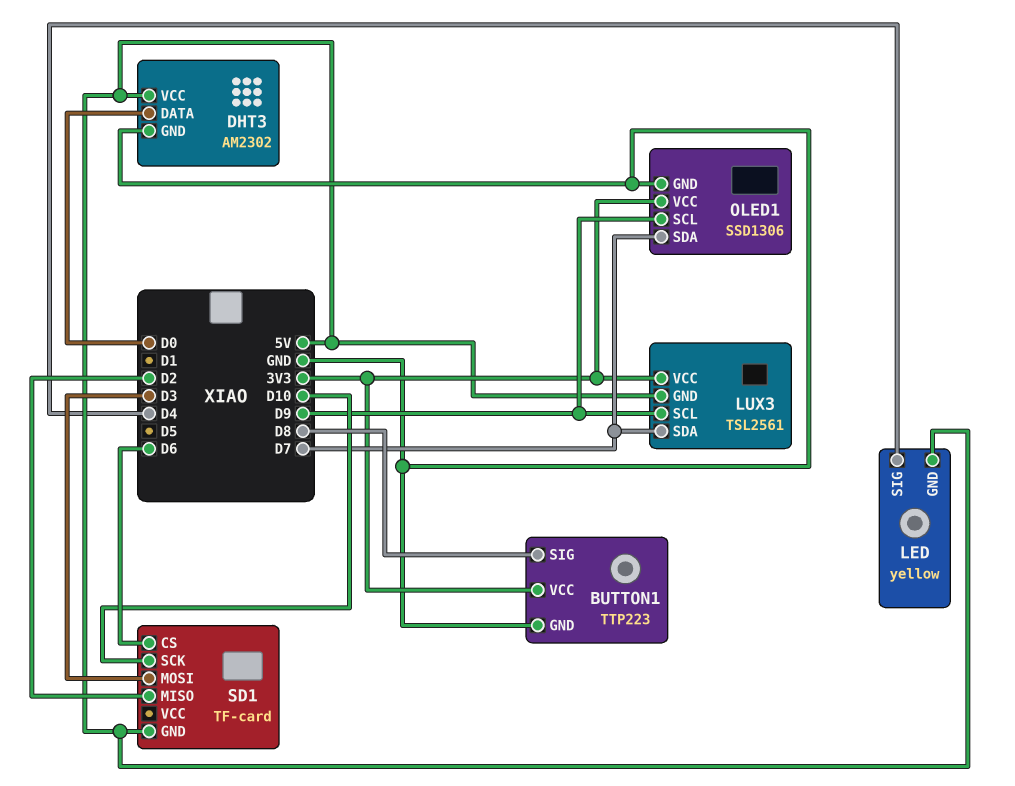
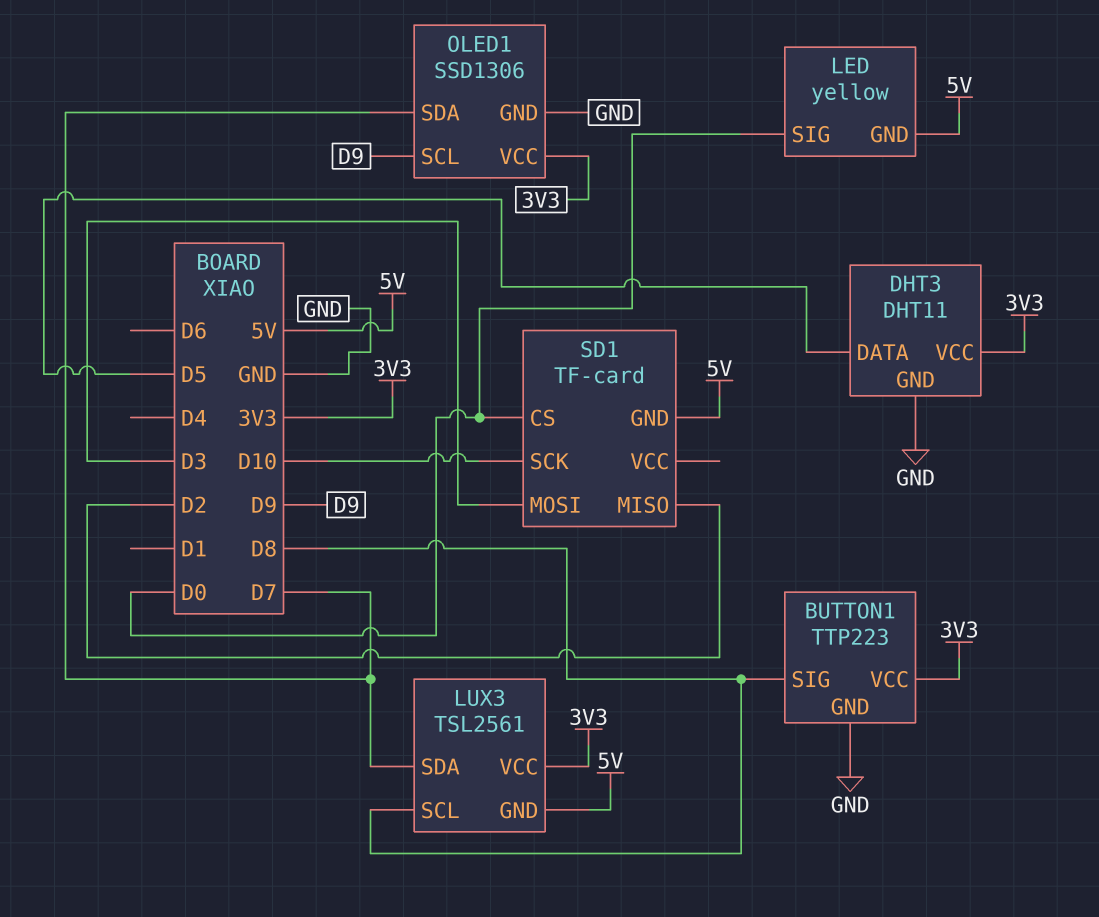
DHT3: AM2302 -> DHT11
DHT3 pin DATA: D0 -> D5
DHT3 pin VCC: 5V -> 3V3
LED pin SIG: D4 -> D0
LUX3 pin SCL: D9 -> D8
SD1 pin CS: D6 -> D0

